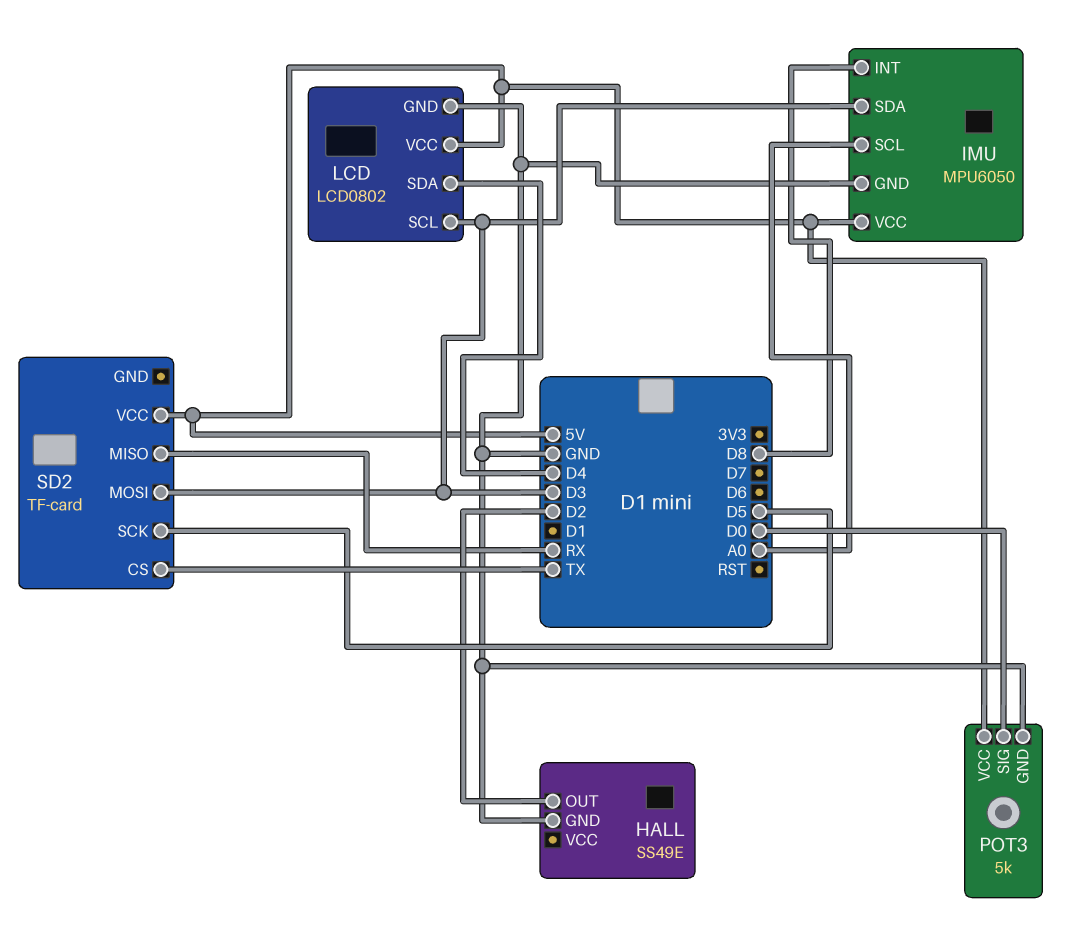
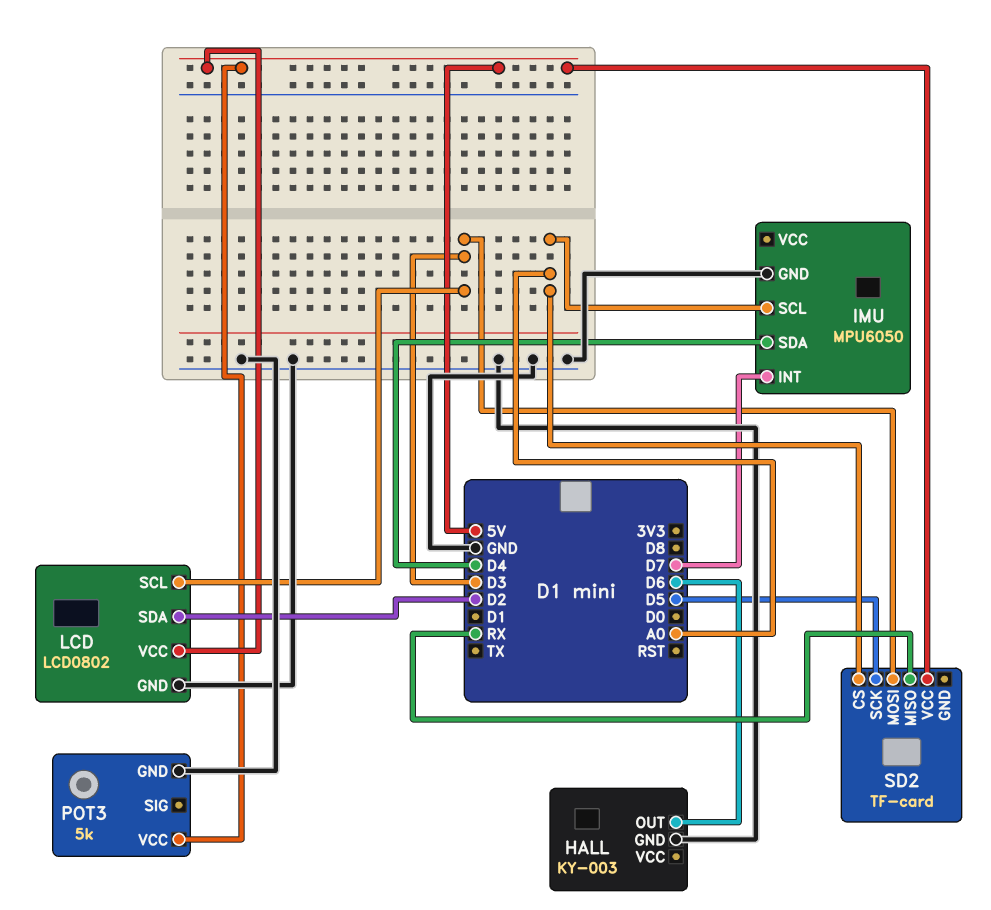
HALL: SS49E -> KY-003
HALL pin OUT: D2 -> D6
IMU pin INT: D8 -> D7
IMU pin SDA: D3 -> D4
IMU pin VCC: 5V -> none
LCD pin SDA: D4 -> D2
POT3 pin SIG: D0 -> none
SD2 pin CS: TX -> A0

